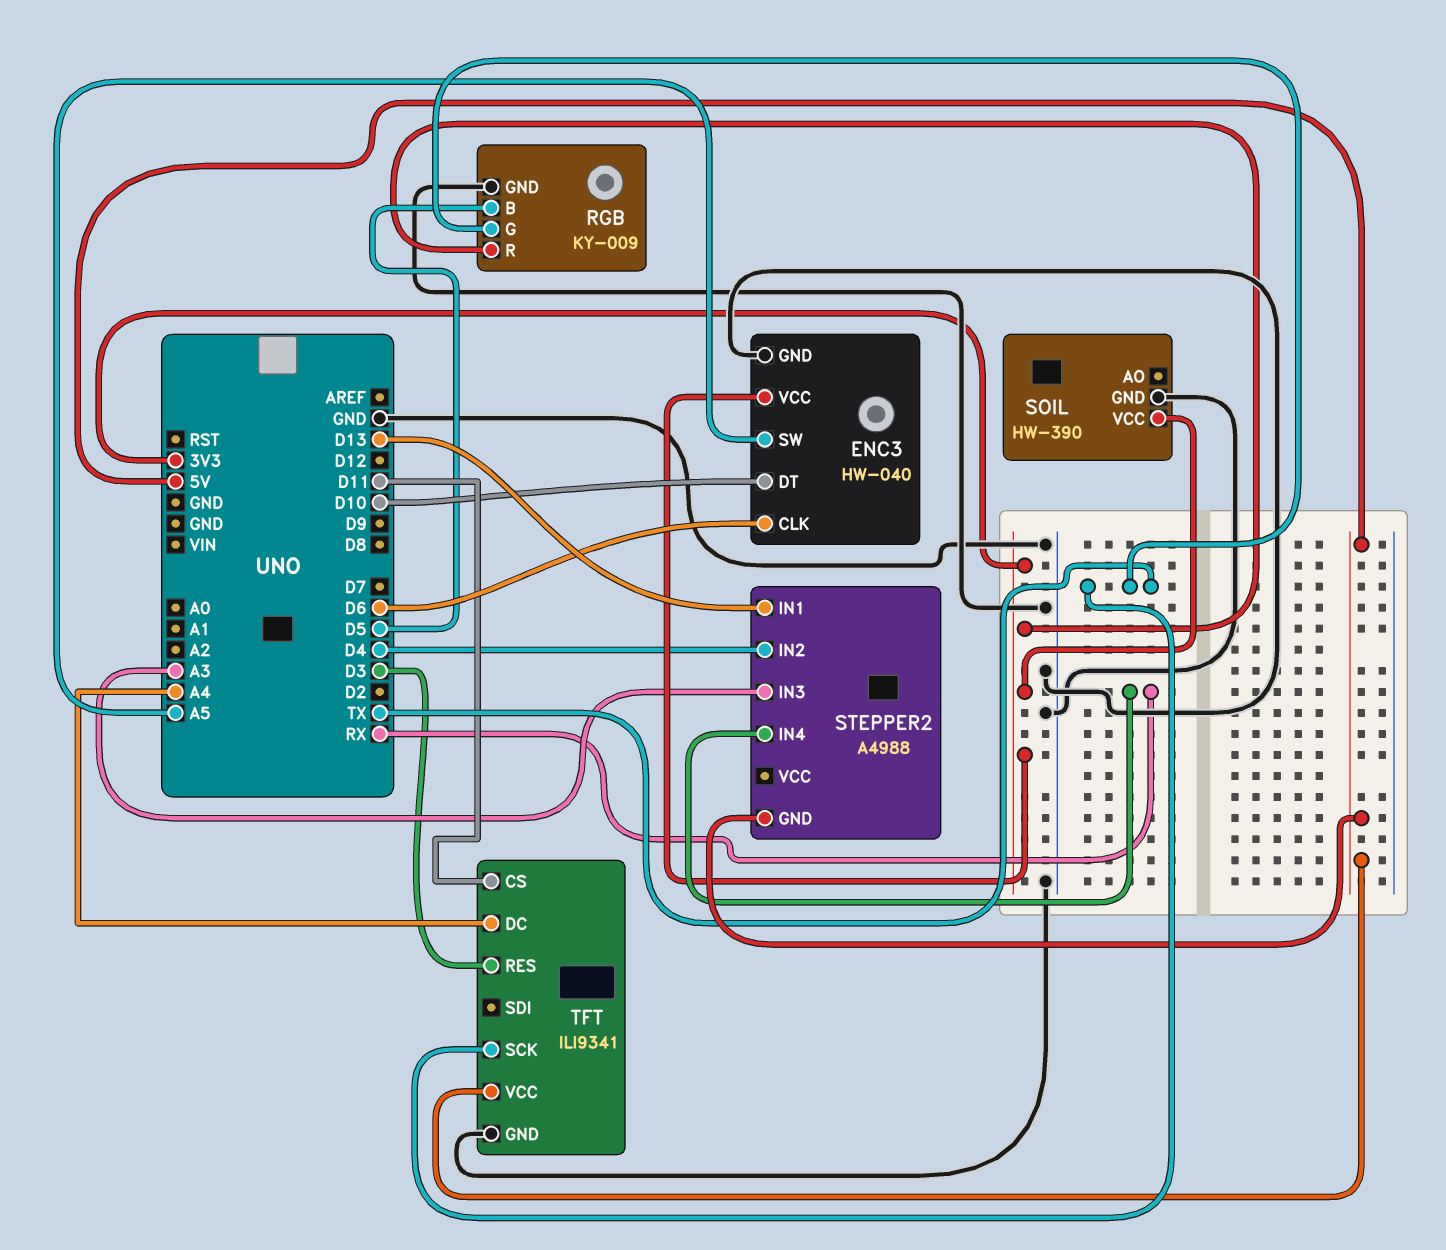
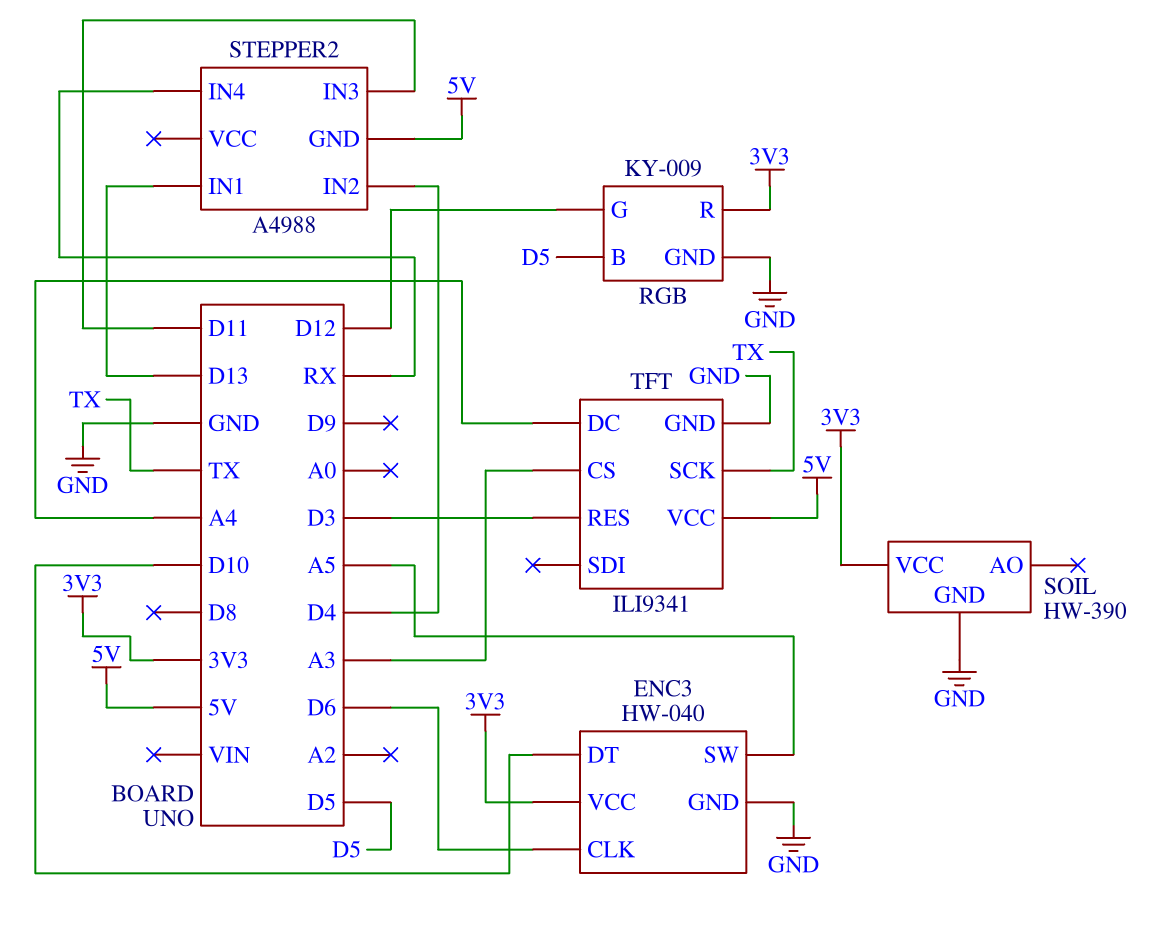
RGB pin G: TX -> D12
STEPPER2 pin IN3: A3 -> D11
TFT pin CS: D11 -> A3

